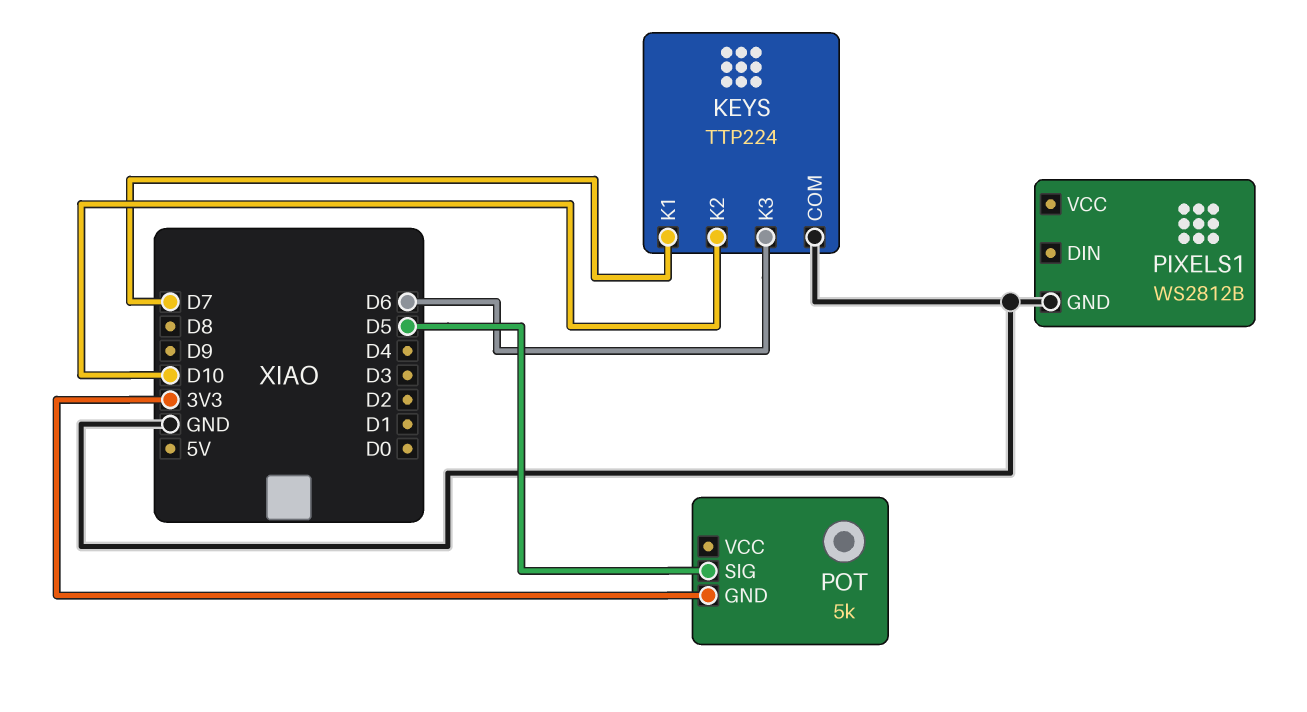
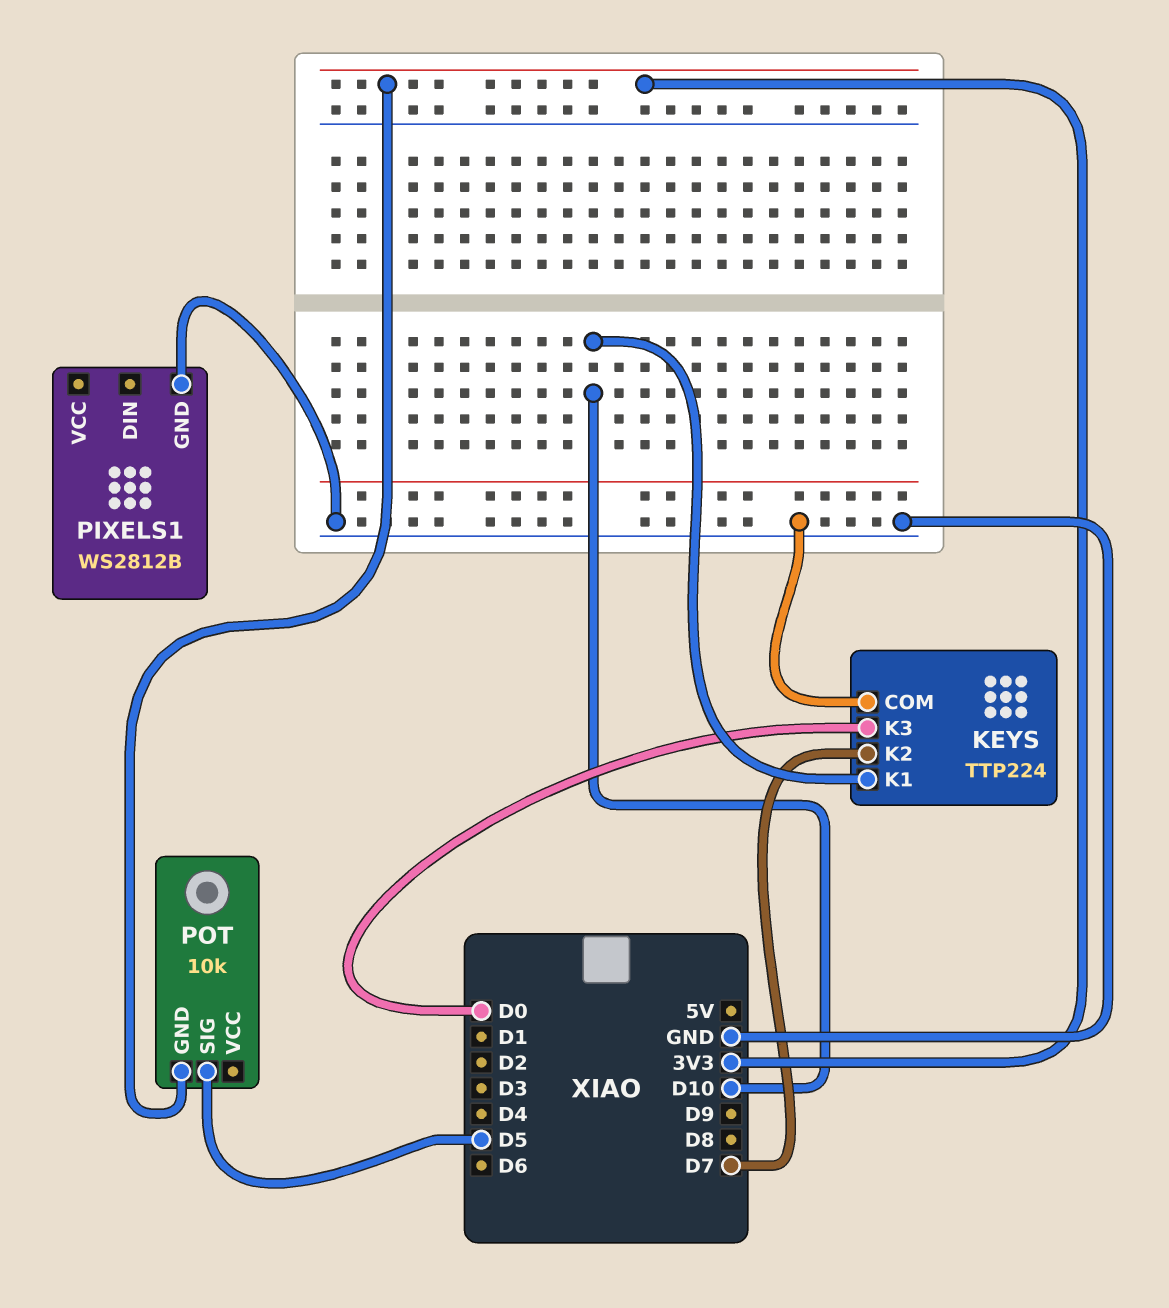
KEYS pin K1: D7 -> D10
KEYS pin K2: D10 -> D7
KEYS pin K3: D6 -> D0
POT: 5k -> 10k

